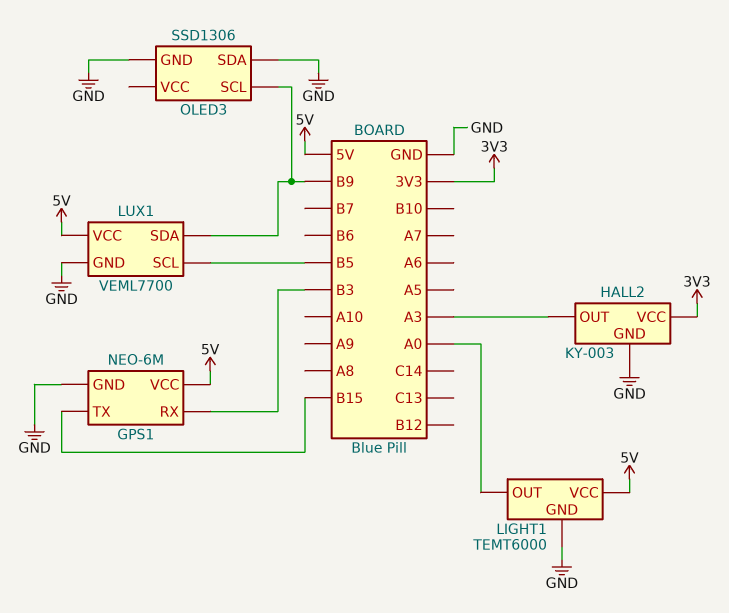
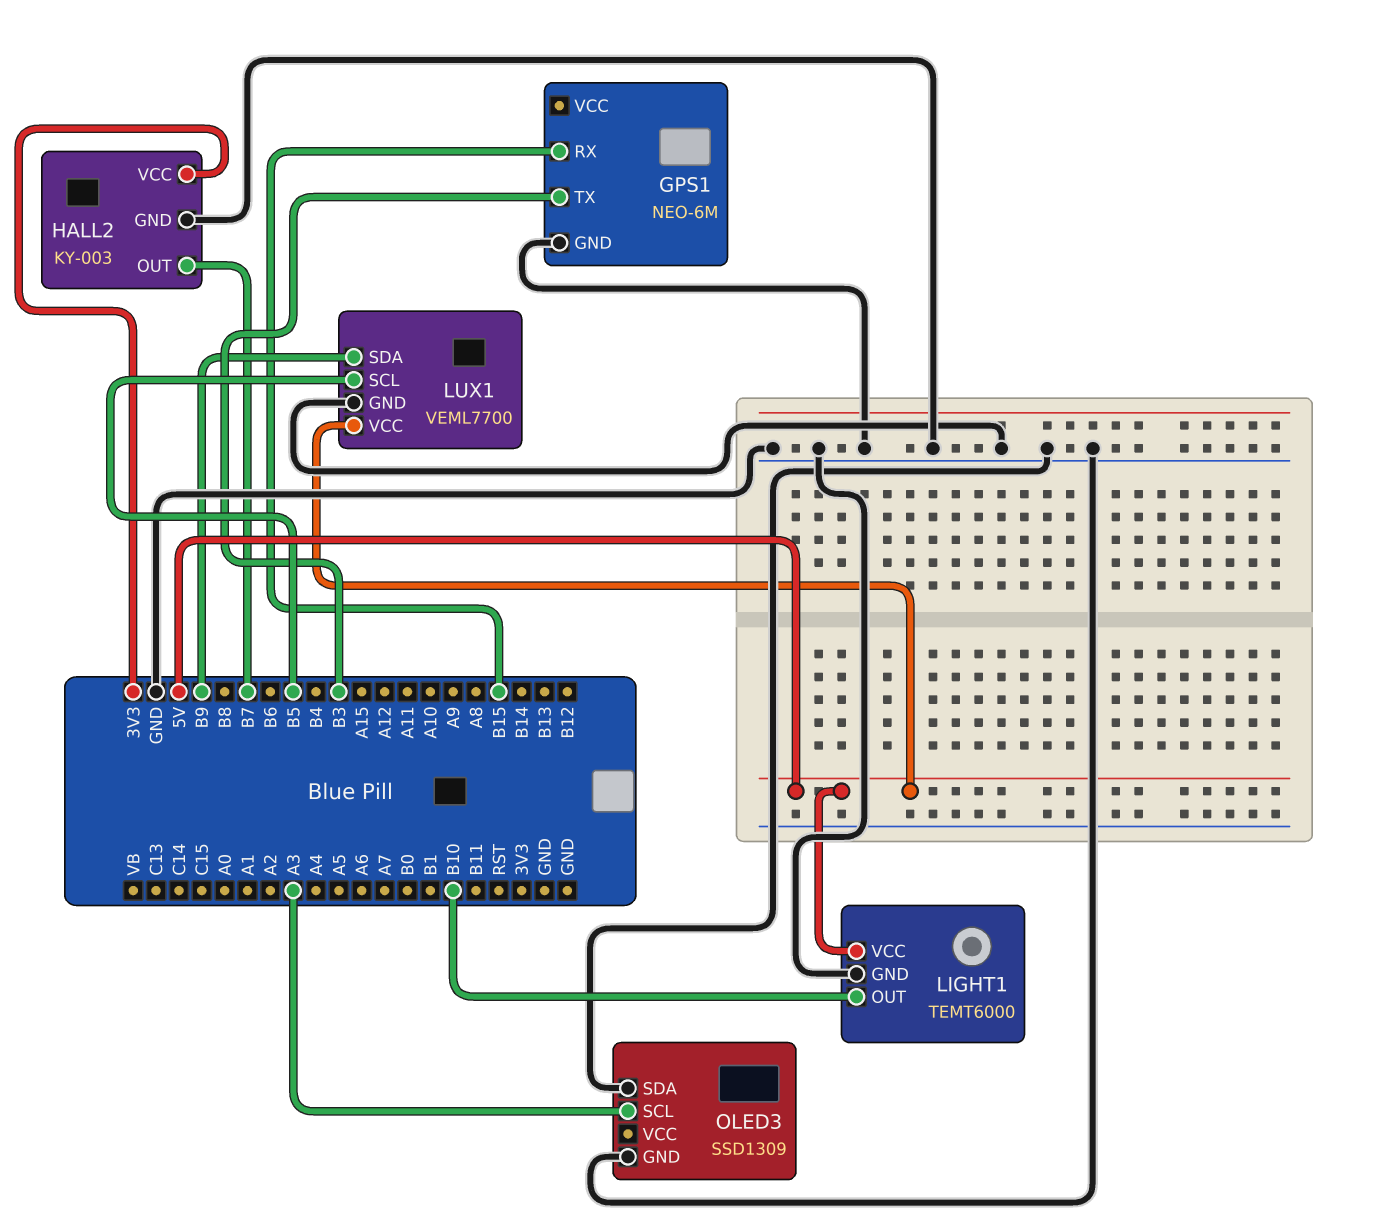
GPS1 pin RX: B3 -> B15
GPS1 pin TX: B15 -> B3
GPS1 pin VCC: 5V -> none
HALL2 pin OUT: A3 -> B7
LIGHT1 pin OUT: A0 -> B10
OLED3: SSD1306 -> SSD1309
OLED3 pin SCL: B9 -> A3

